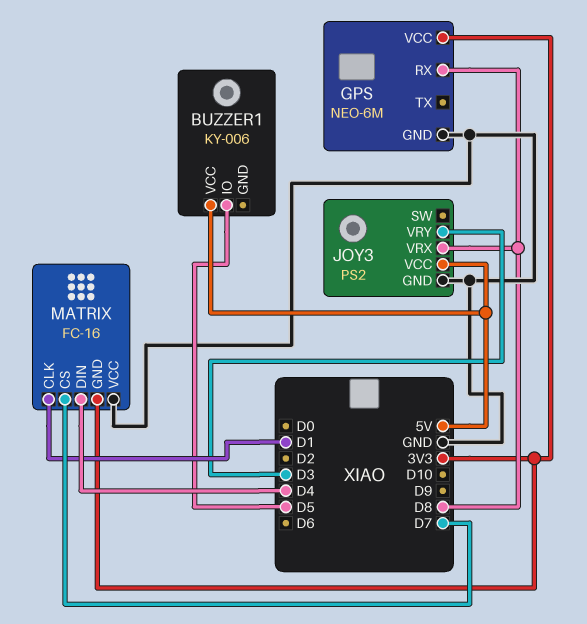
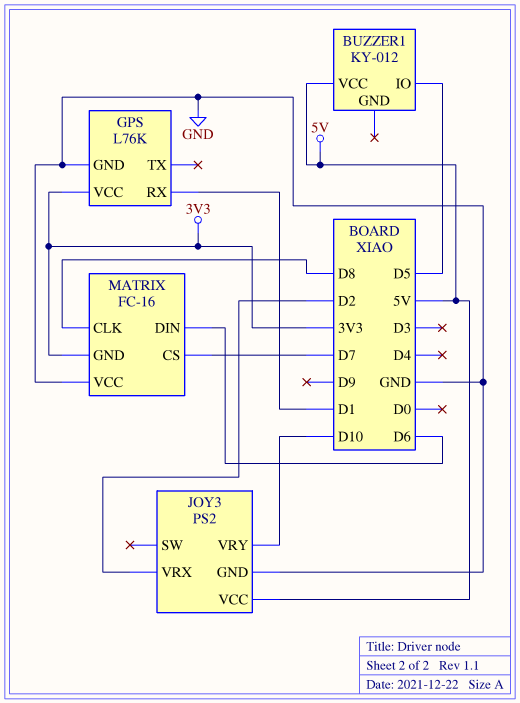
BUZZER1: KY-006 -> KY-012
GPS: NEO-6M -> L76K
GPS pin RX: D8 -> D1
JOY3 pin VRX: D8 -> D2
JOY3 pin VRY: D3 -> D10
MATRIX pin CLK: D1 -> D8
MATRIX pin DIN: D4 -> D6

